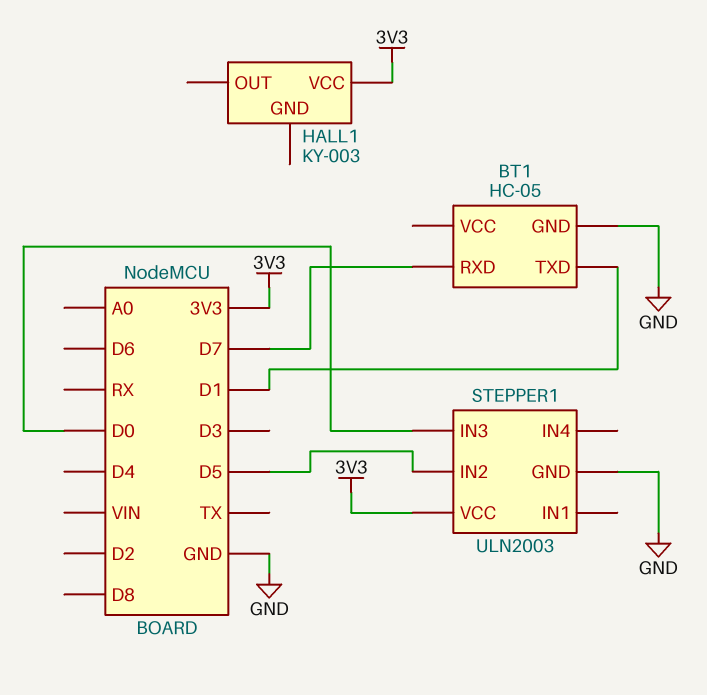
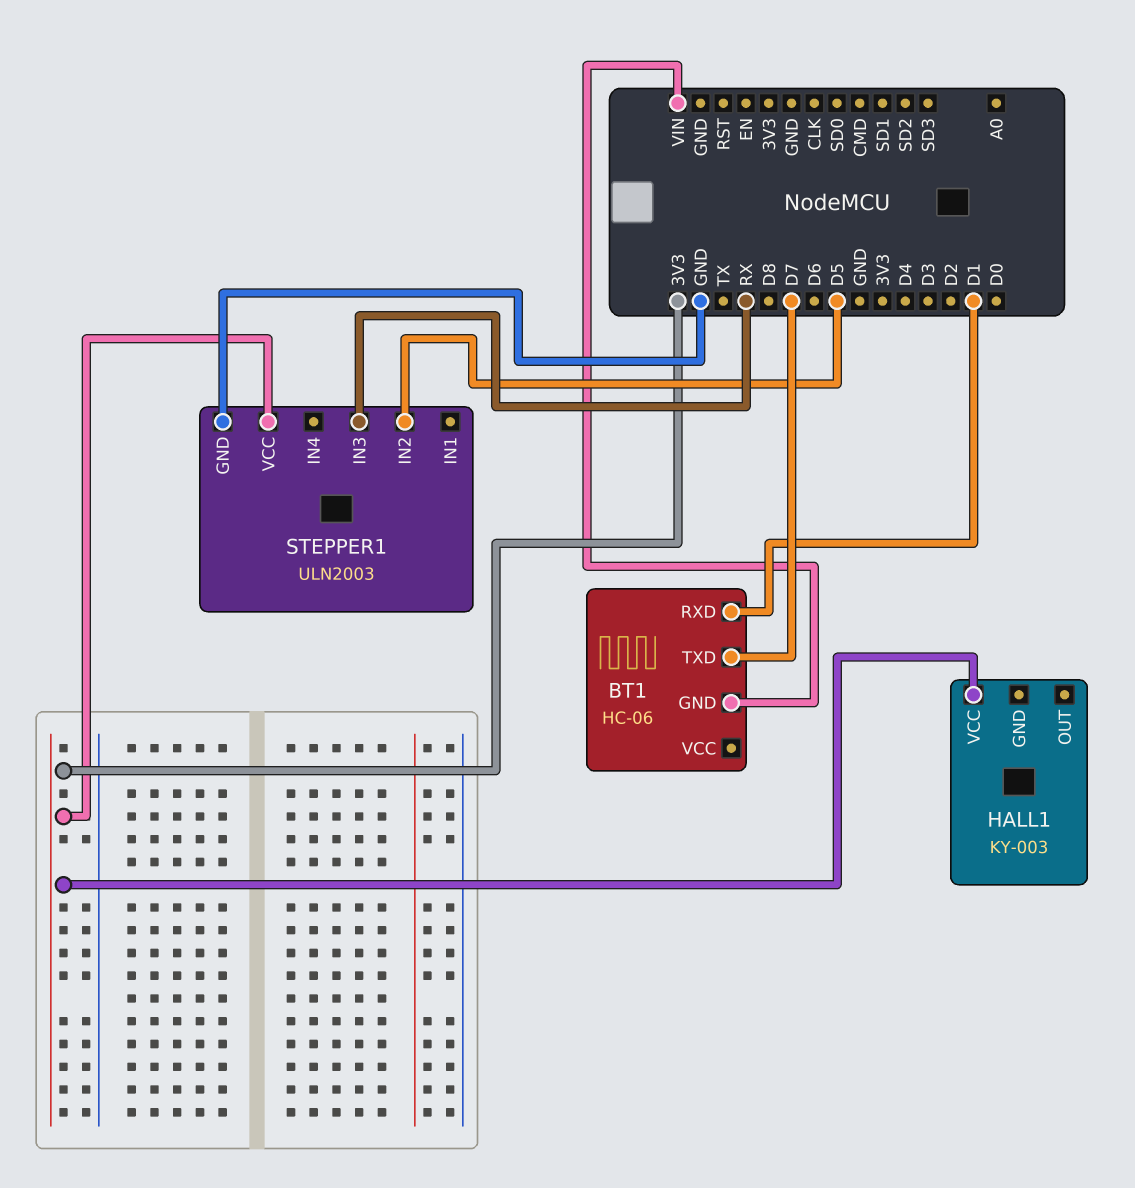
BT1: HC-05 -> HC-06
BT1 pin GND: GND -> VIN
BT1 pin RXD: D7 -> D1
BT1 pin TXD: D1 -> D7
STEPPER1 pin IN3: D0 -> RX

